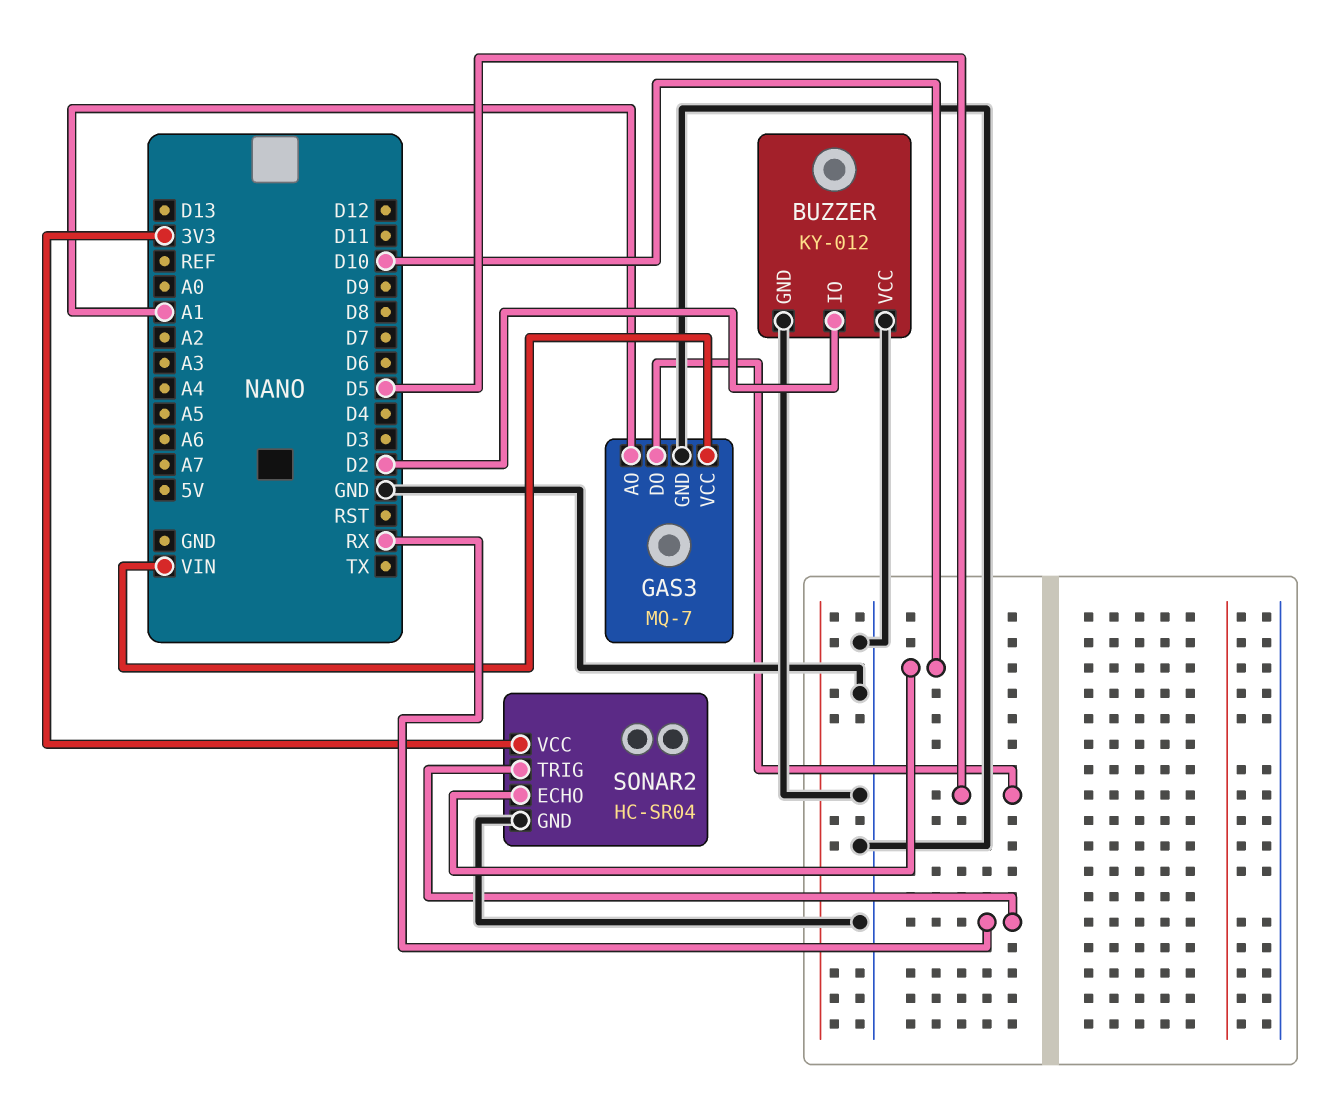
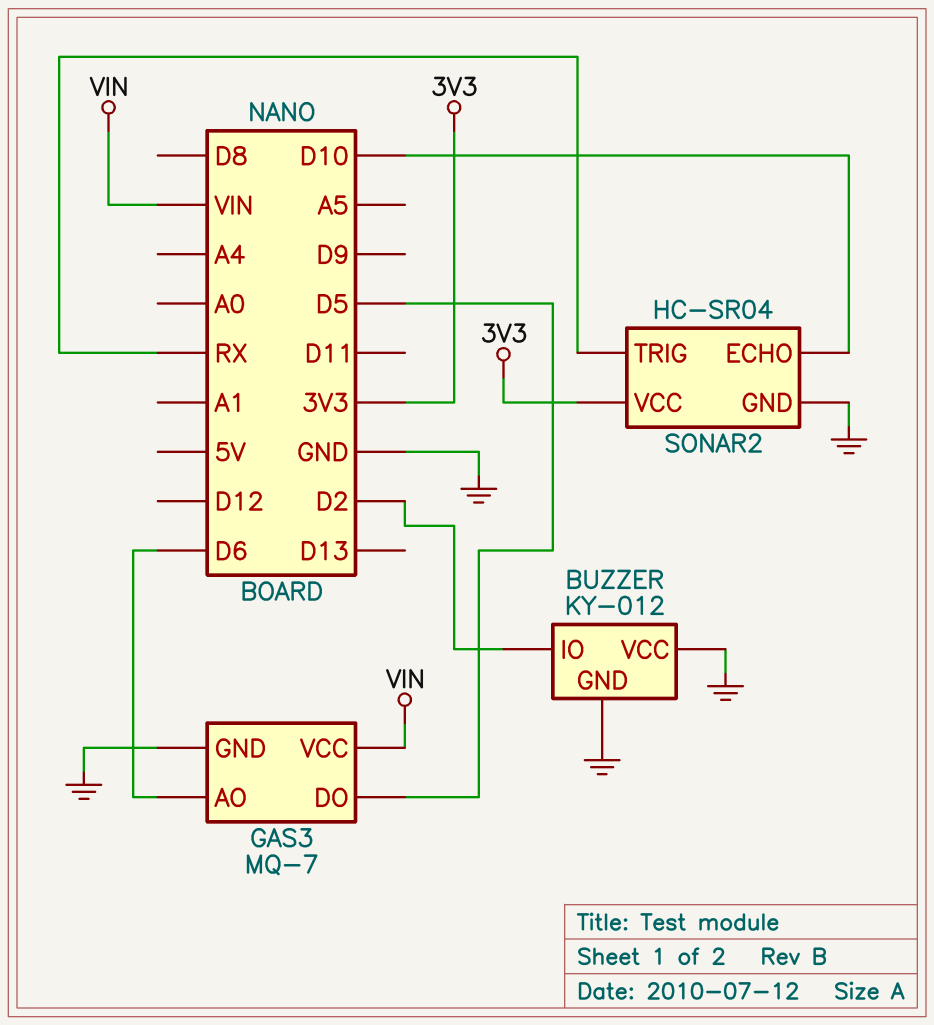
GAS3 pin AO: A1 -> D6

